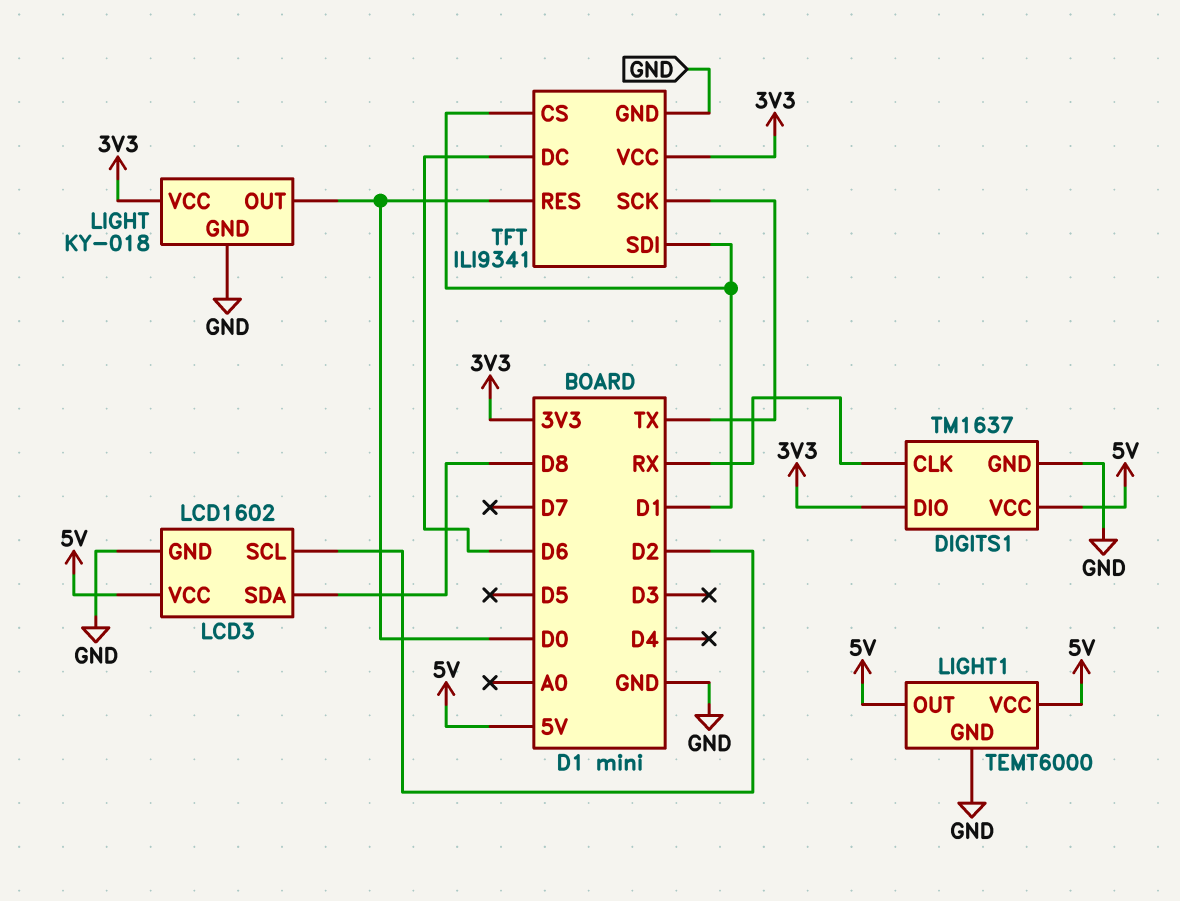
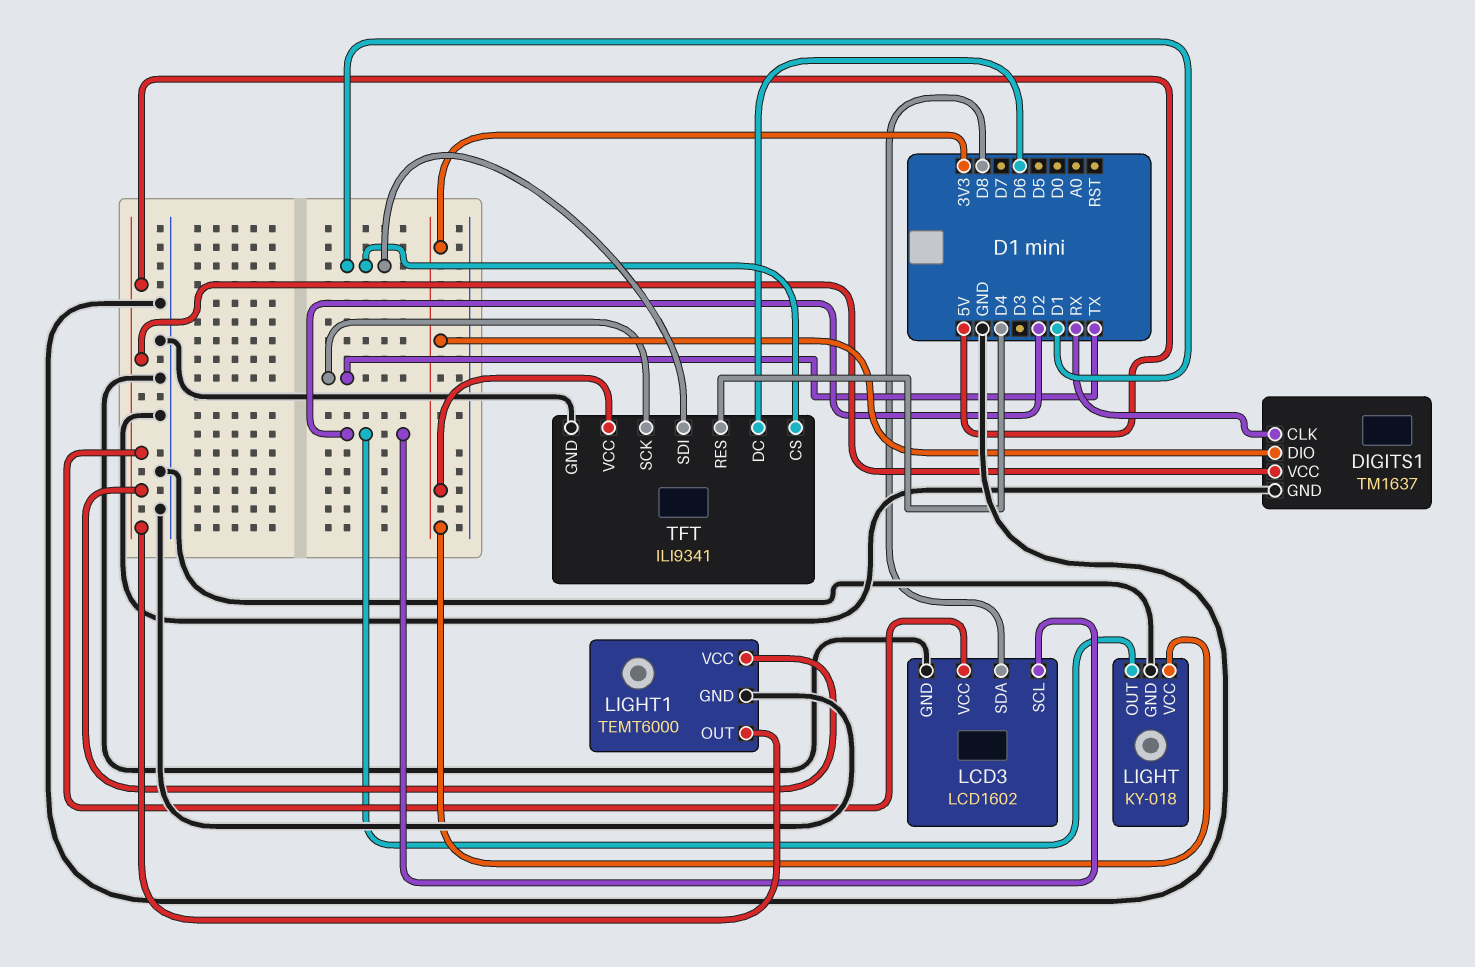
LIGHT pin OUT: D0 -> D2
TFT pin RES: D0 -> D4

